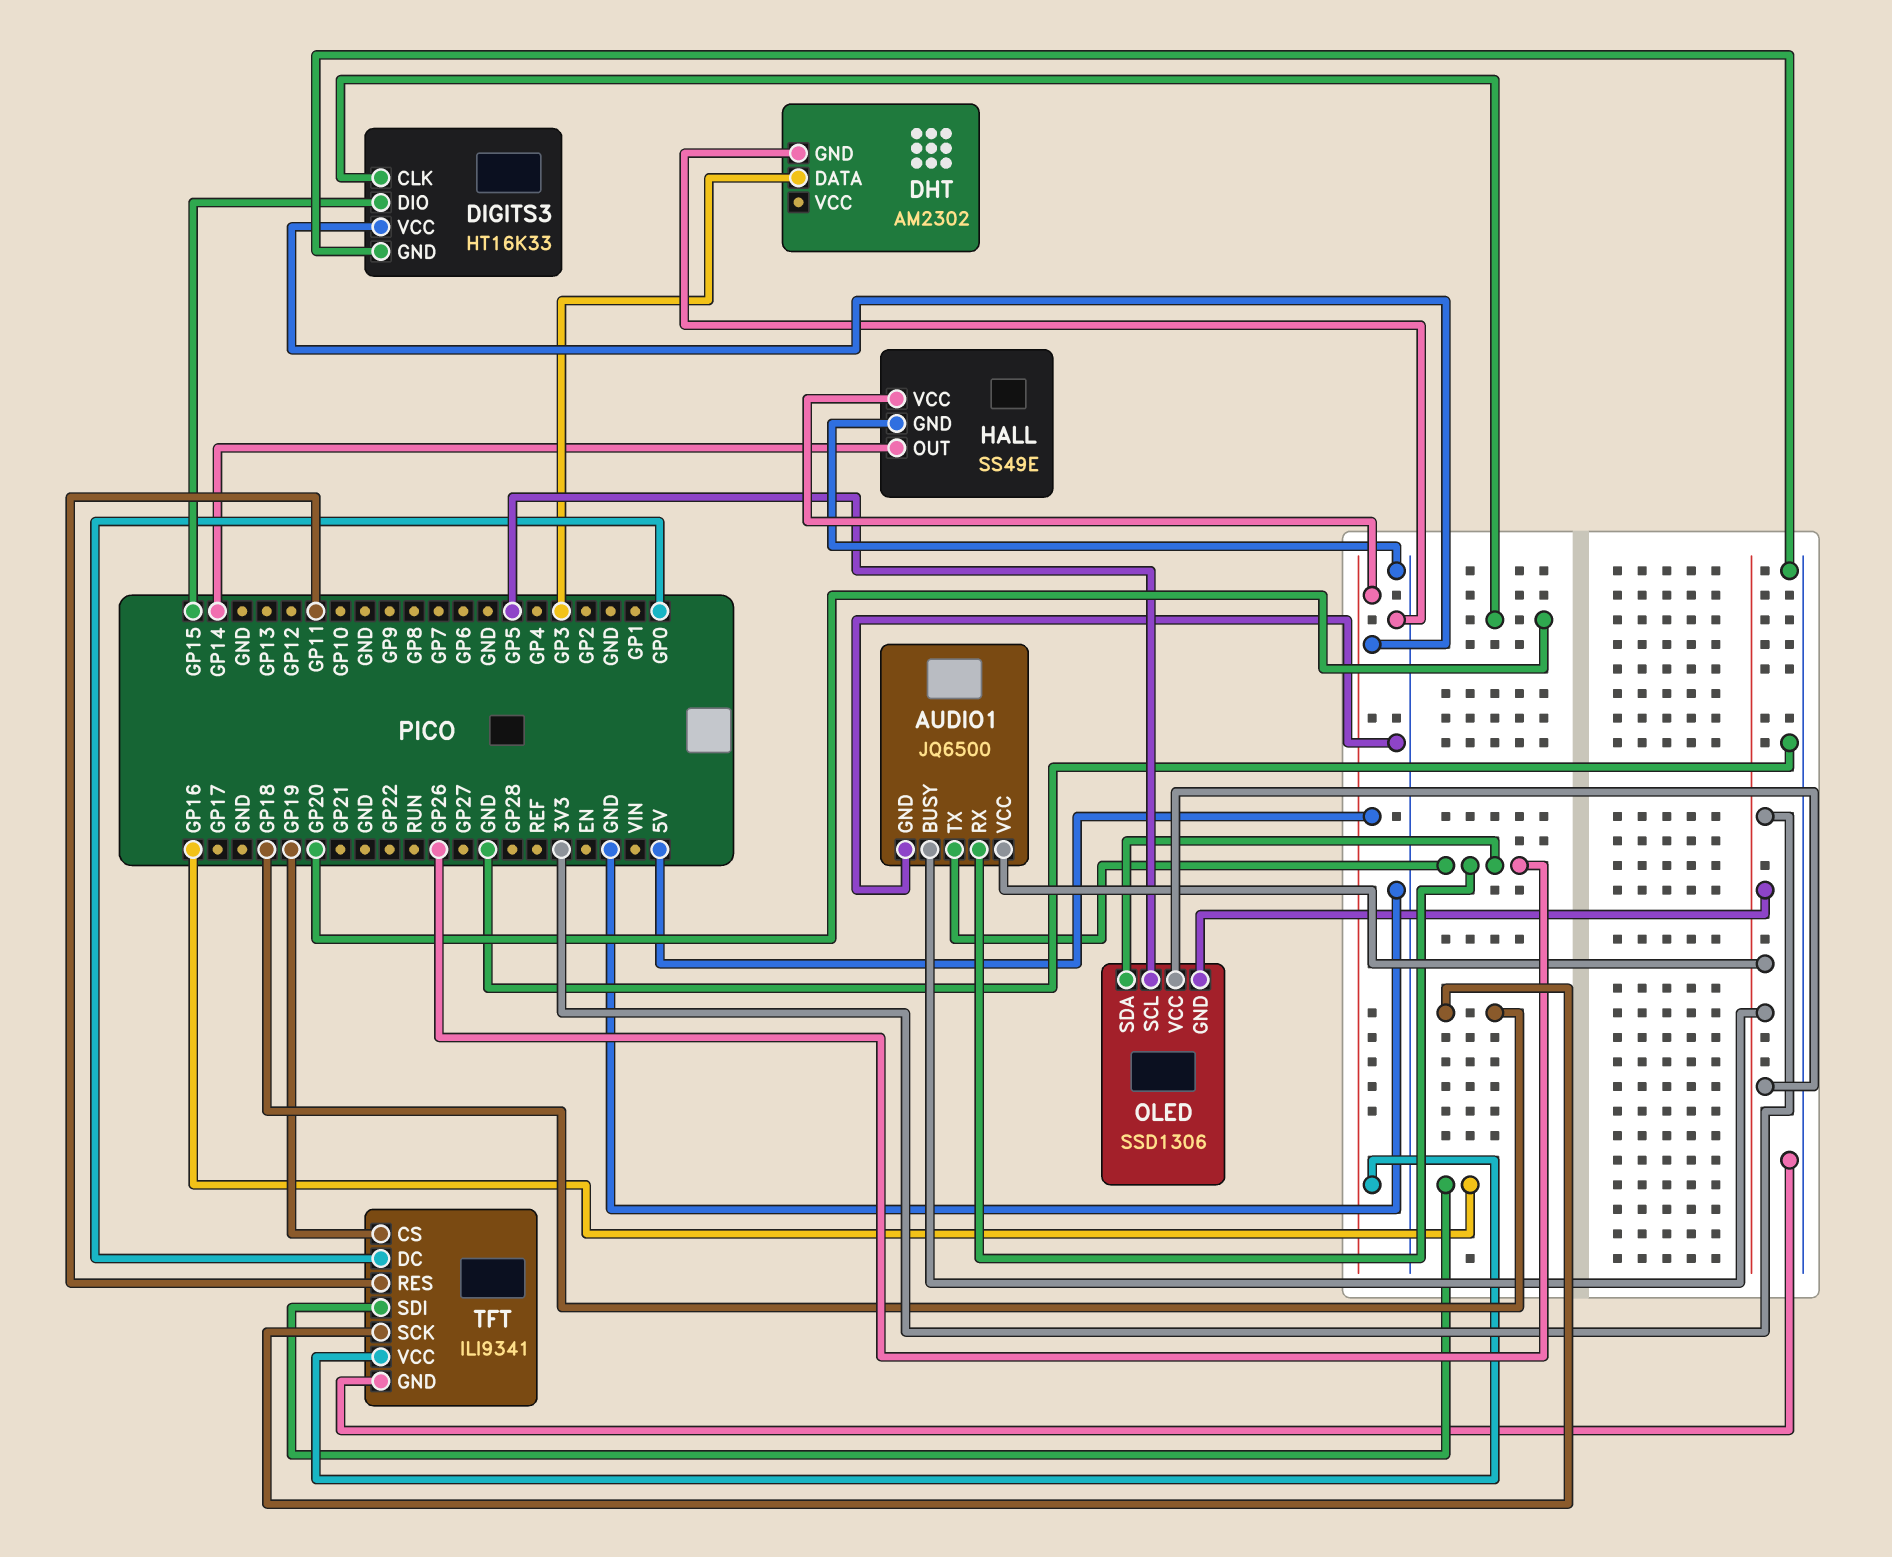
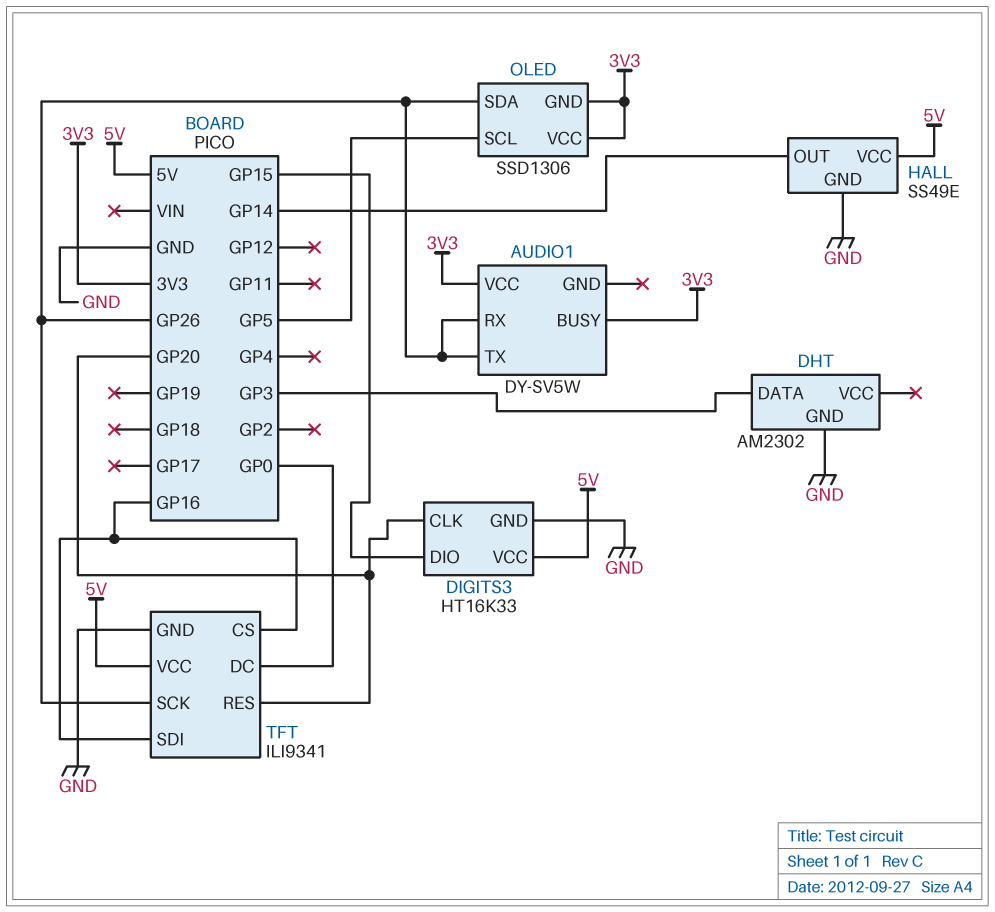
AUDIO1: JQ6500 -> DY-SV5W
AUDIO1 pin GND: GND -> none
TFT pin CS: GP19 -> GP16
TFT pin RES: GP11 -> GP20
TFT pin SCK: GP18 -> GP26

